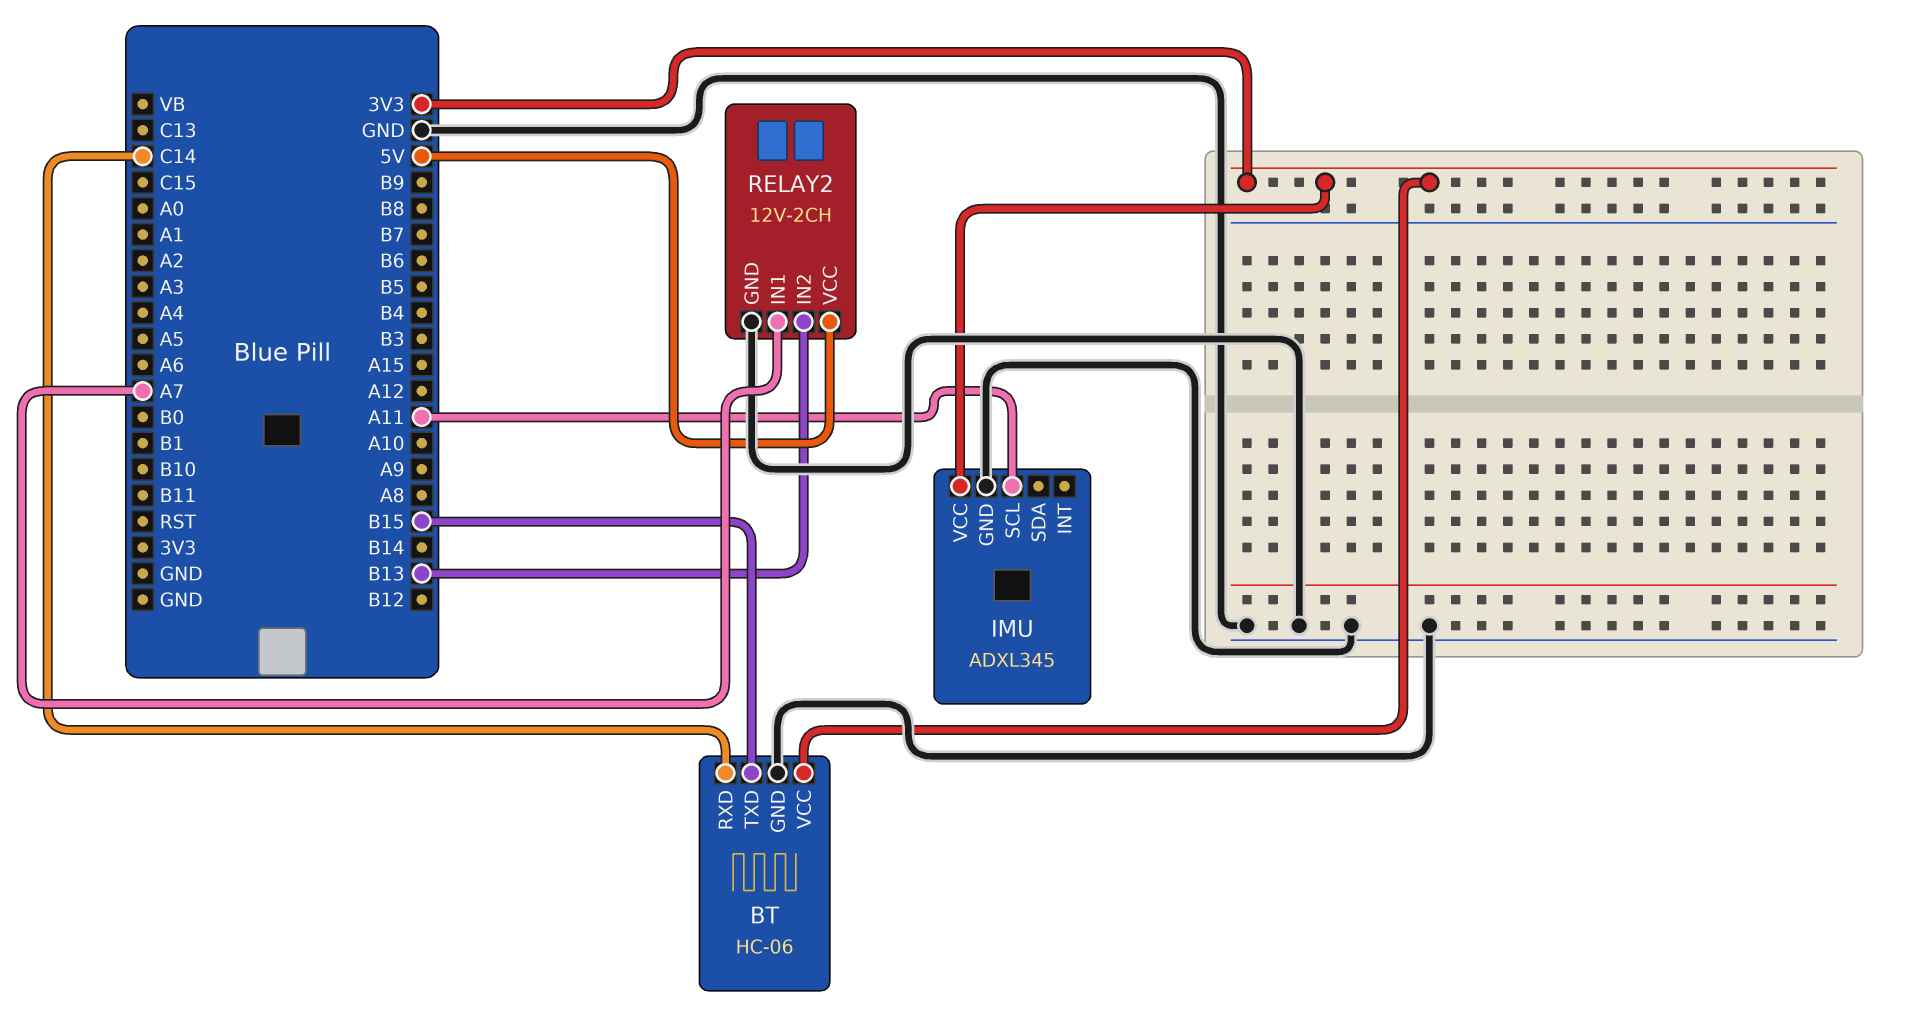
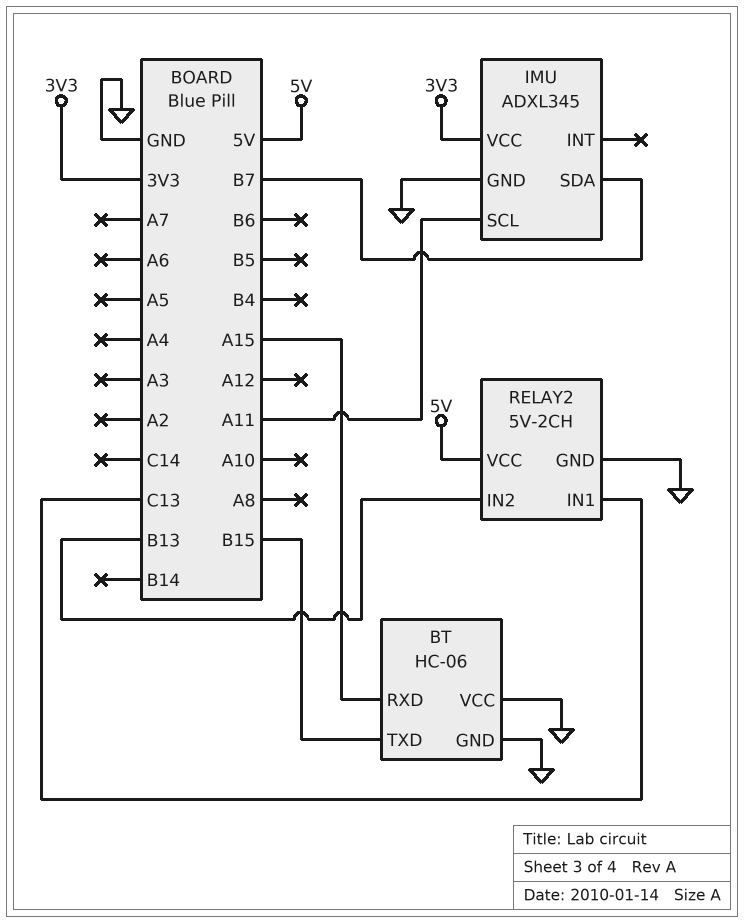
BT pin RXD: C14 -> A15
BT pin VCC: 3V3 -> GND
IMU pin SDA: none -> B7
RELAY2: 12V-2CH -> 5V-2CH
RELAY2 pin IN1: A7 -> C13

